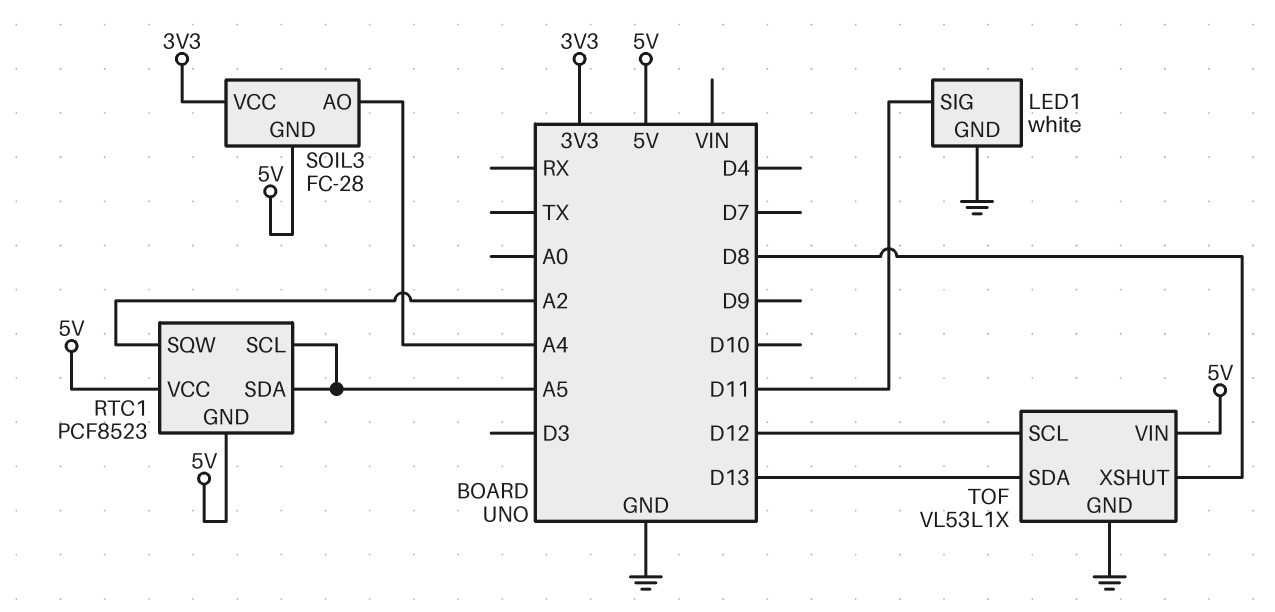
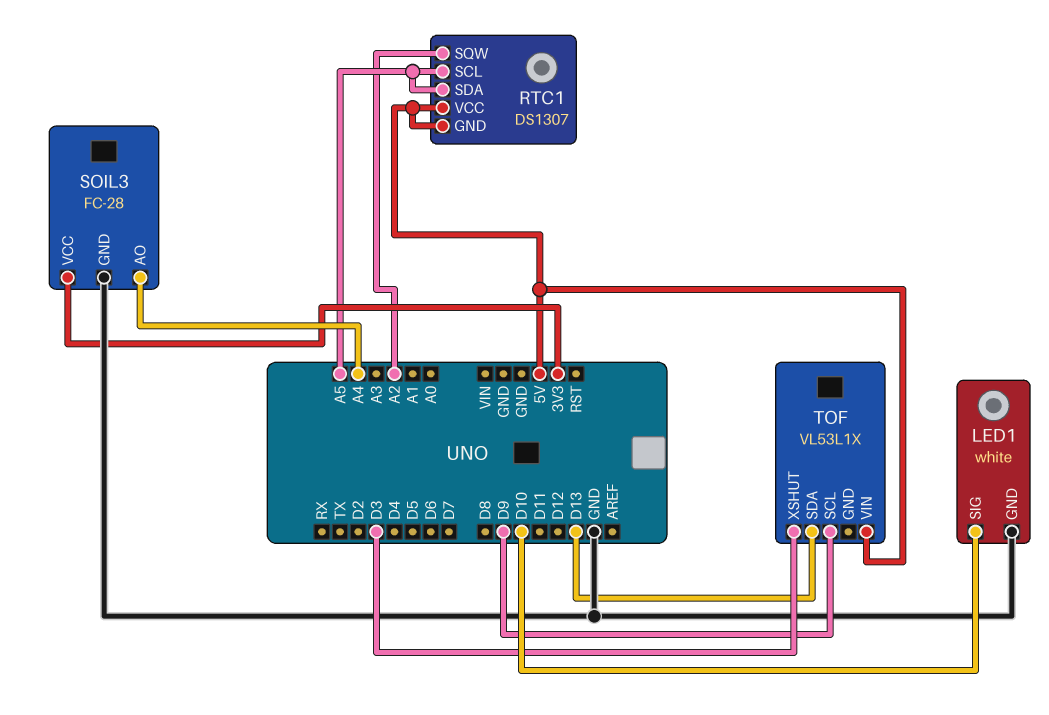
LED1 pin SIG: D11 -> D10
RTC1: PCF8523 -> DS1307
SOIL3 pin GND: 5V -> GND
TOF pin GND: GND -> none
TOF pin SCL: D12 -> D9
TOF pin XSHUT: D8 -> D3

